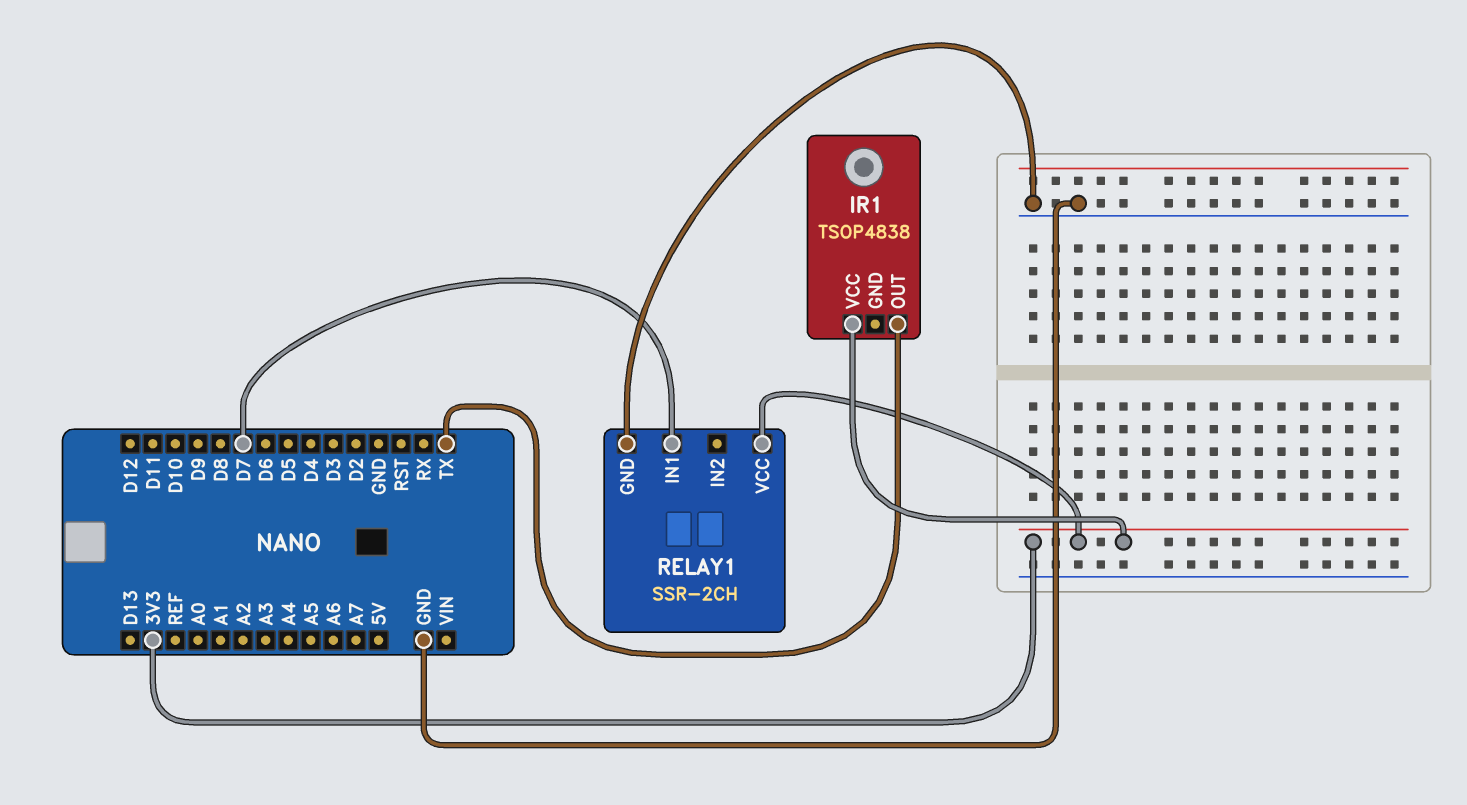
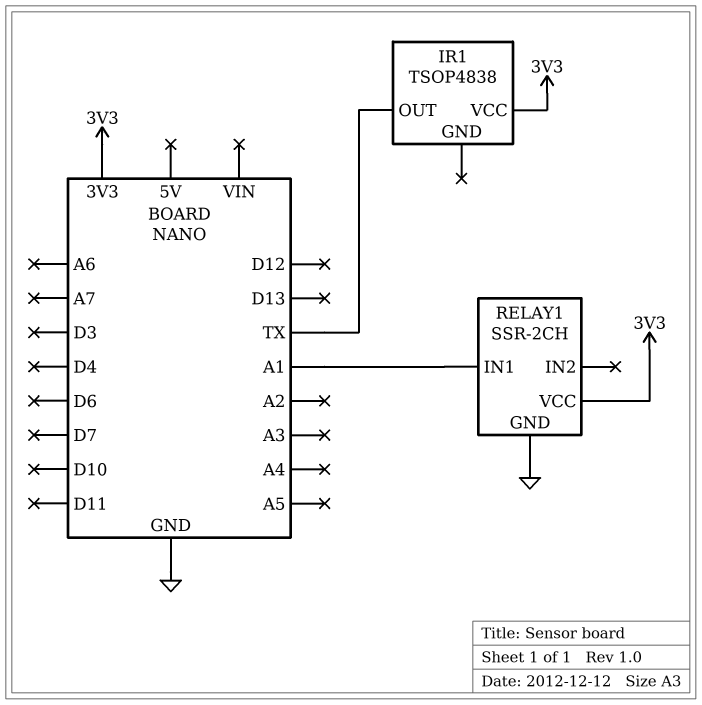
RELAY1 pin IN1: D7 -> A1

